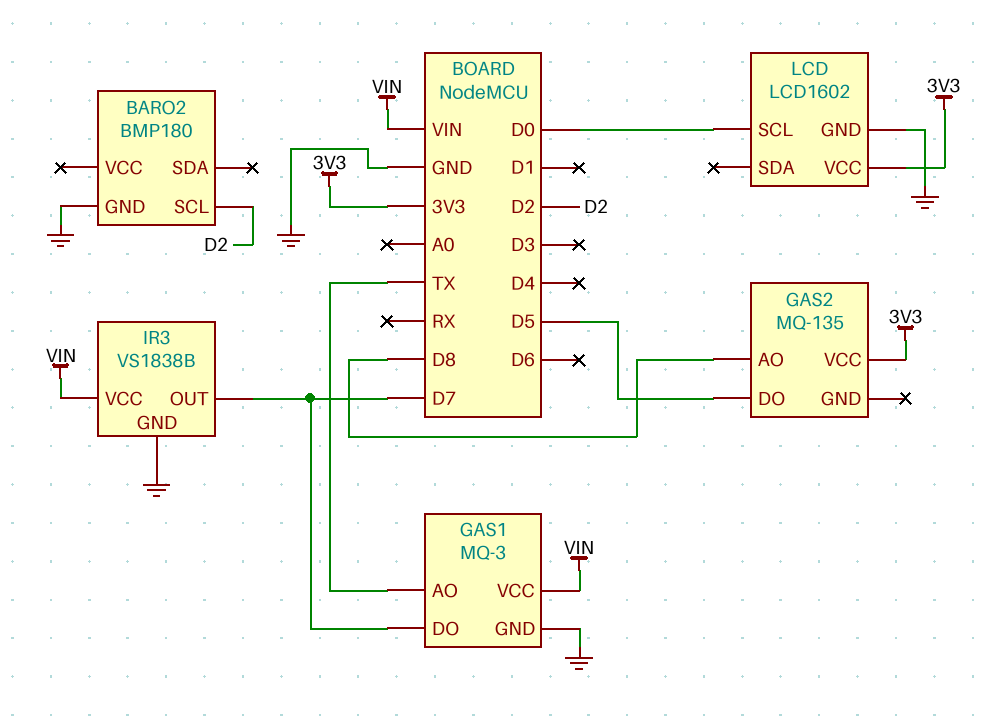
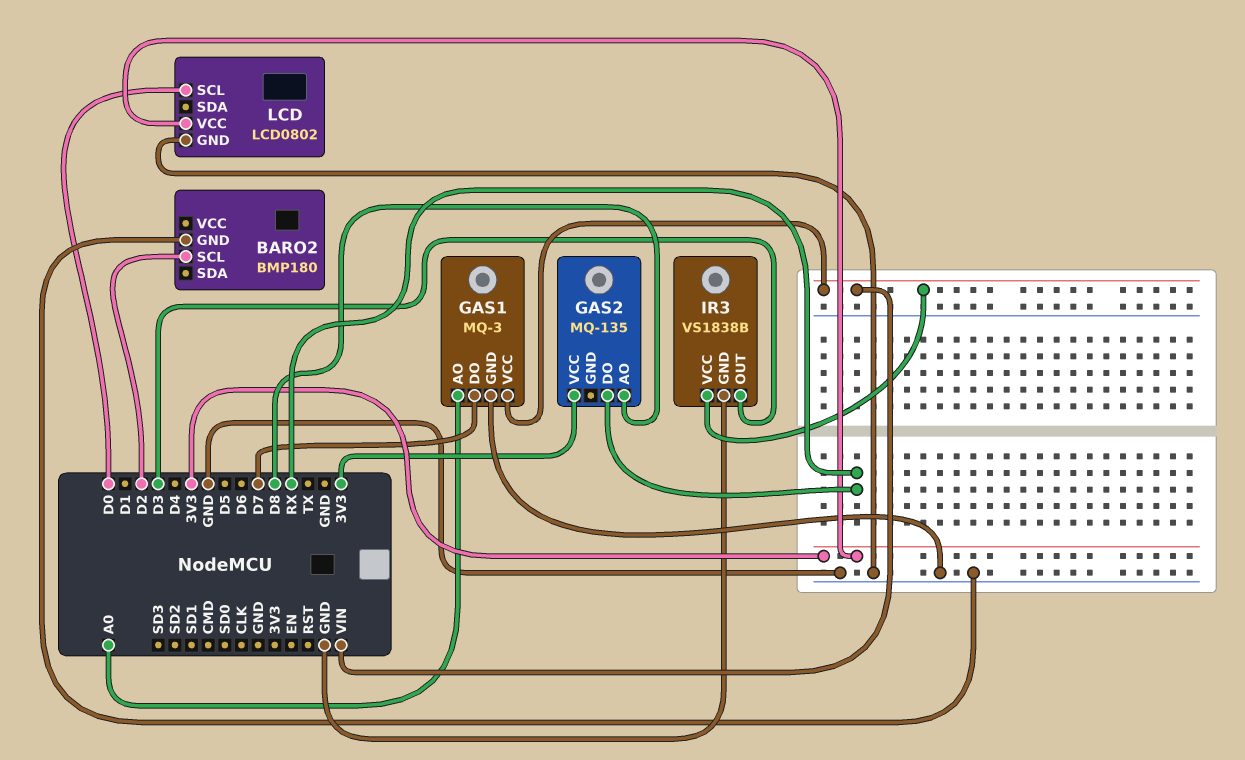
GAS1 pin AO: TX -> A0
GAS2 pin DO: D5 -> RX
IR3 pin OUT: D7 -> D3
LCD: LCD1602 -> LCD0802

